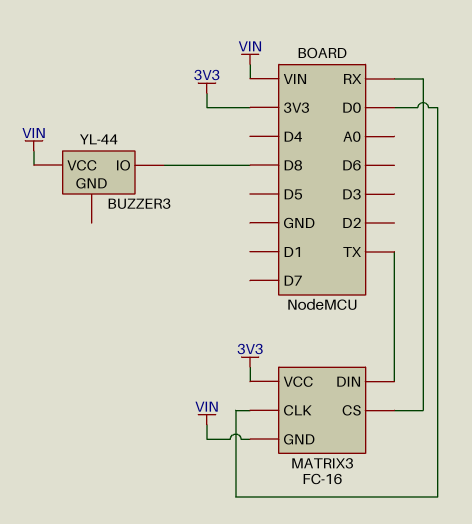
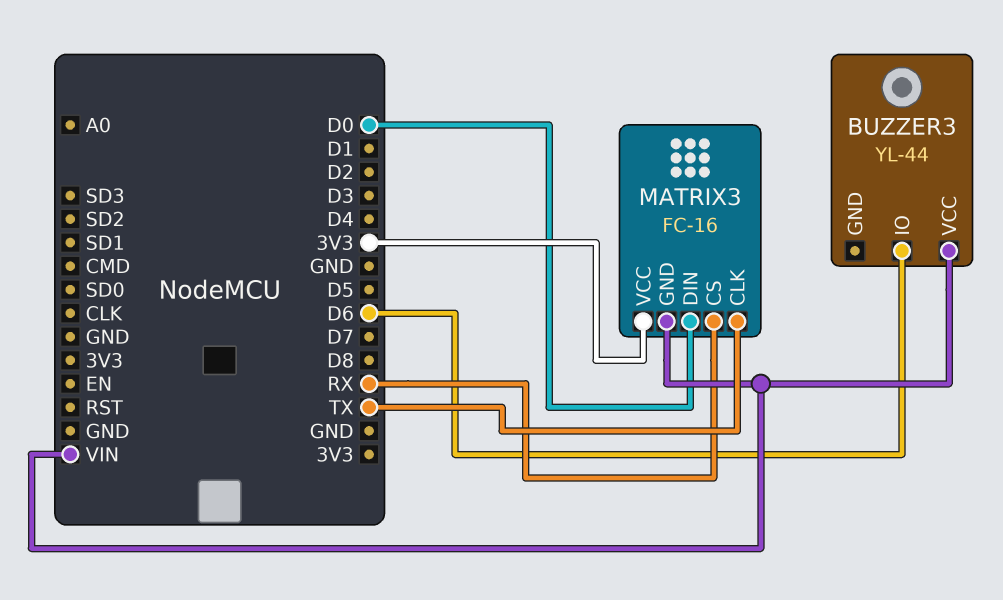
BUZZER3 pin IO: D8 -> D6
MATRIX3 pin CLK: D0 -> TX
MATRIX3 pin DIN: TX -> D0

